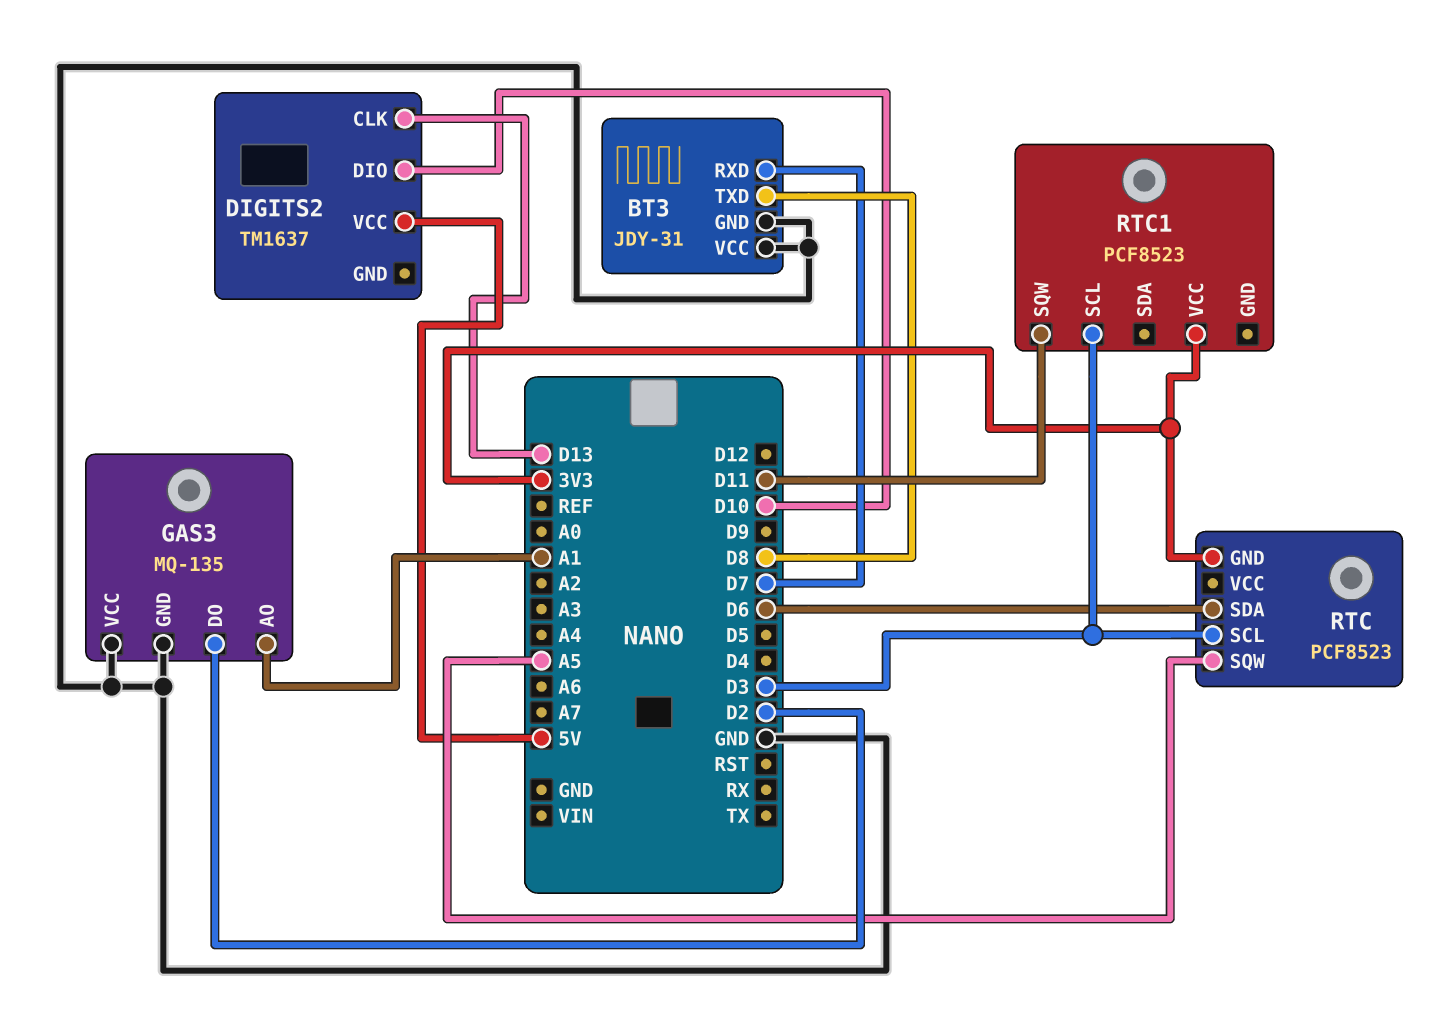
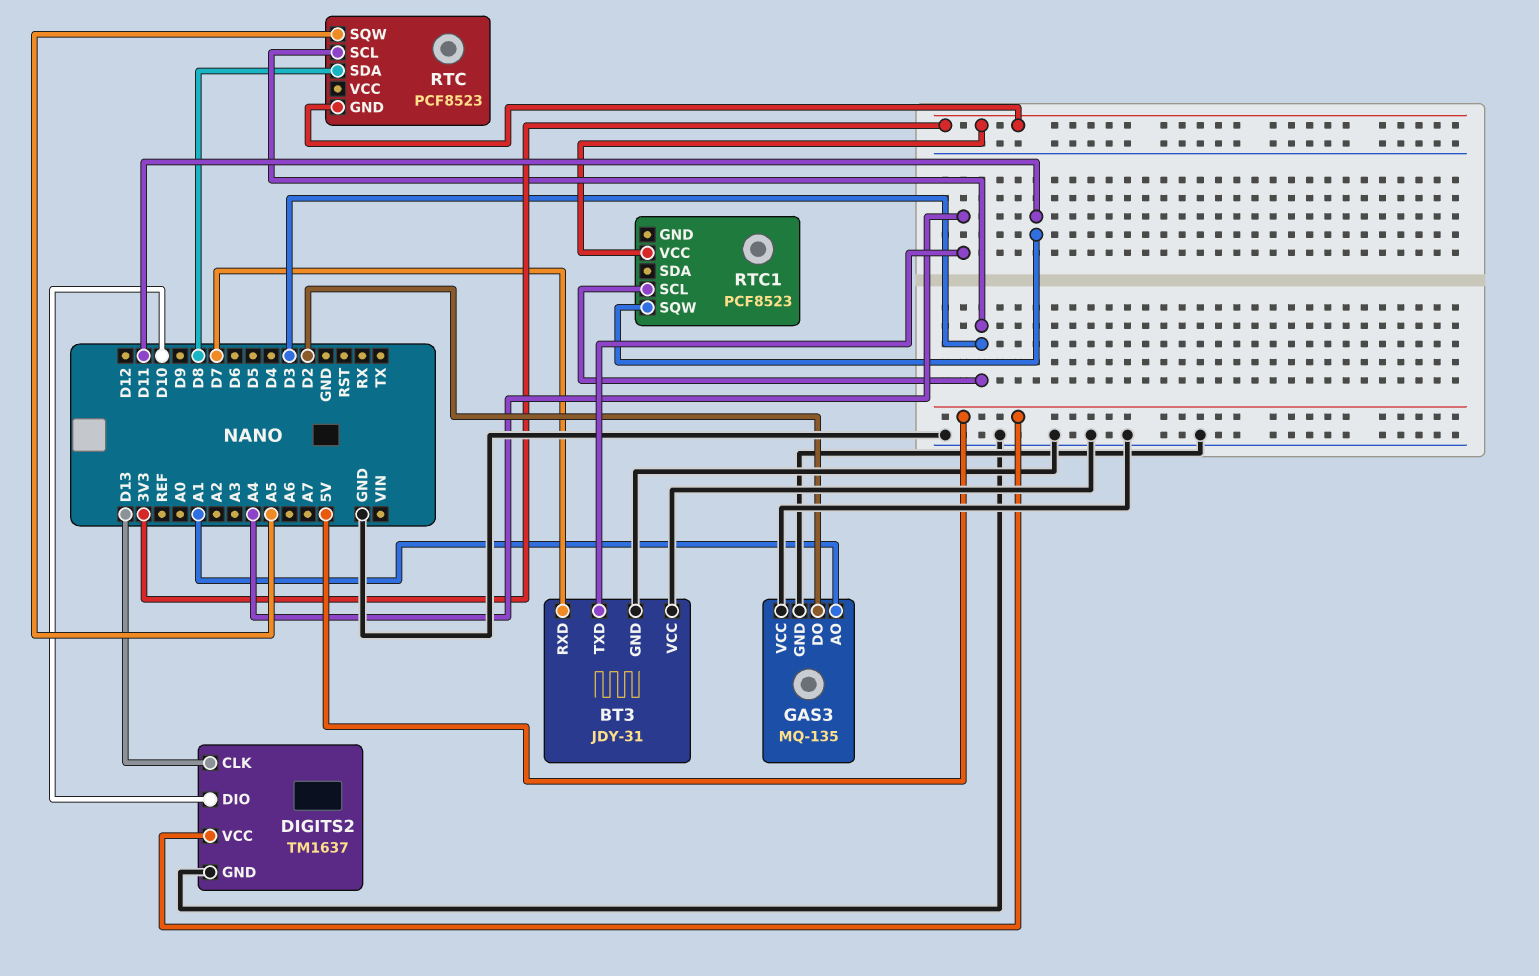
BT3 pin TXD: D8 -> A4
DIGITS2 pin GND: none -> GND
RTC pin SDA: D6 -> D8

